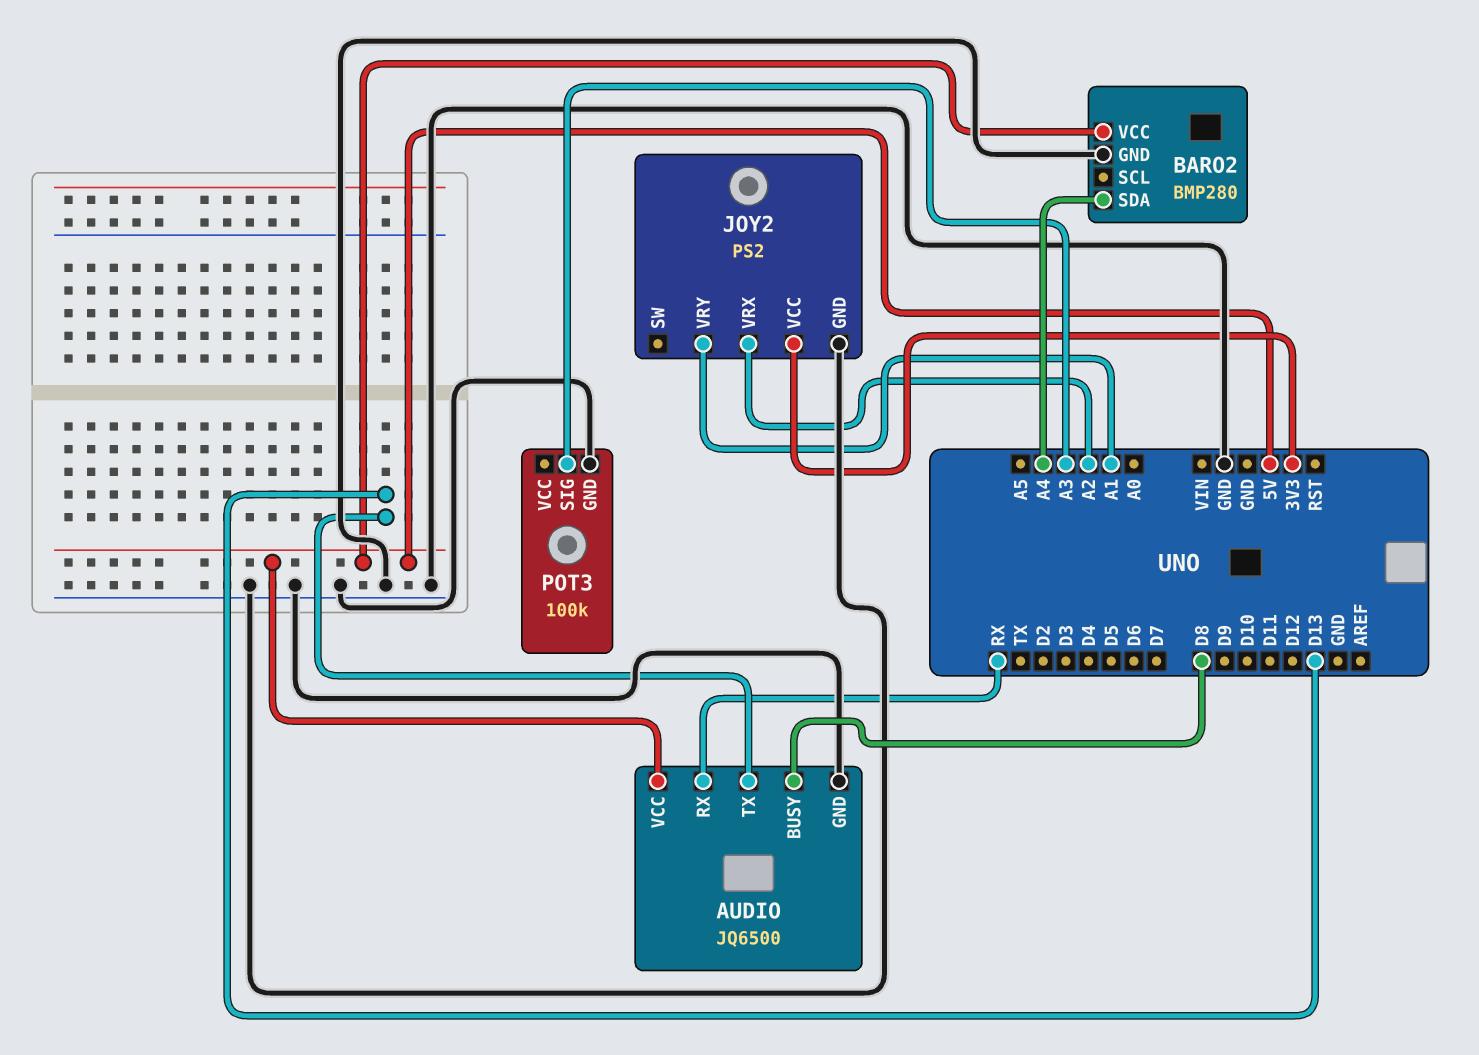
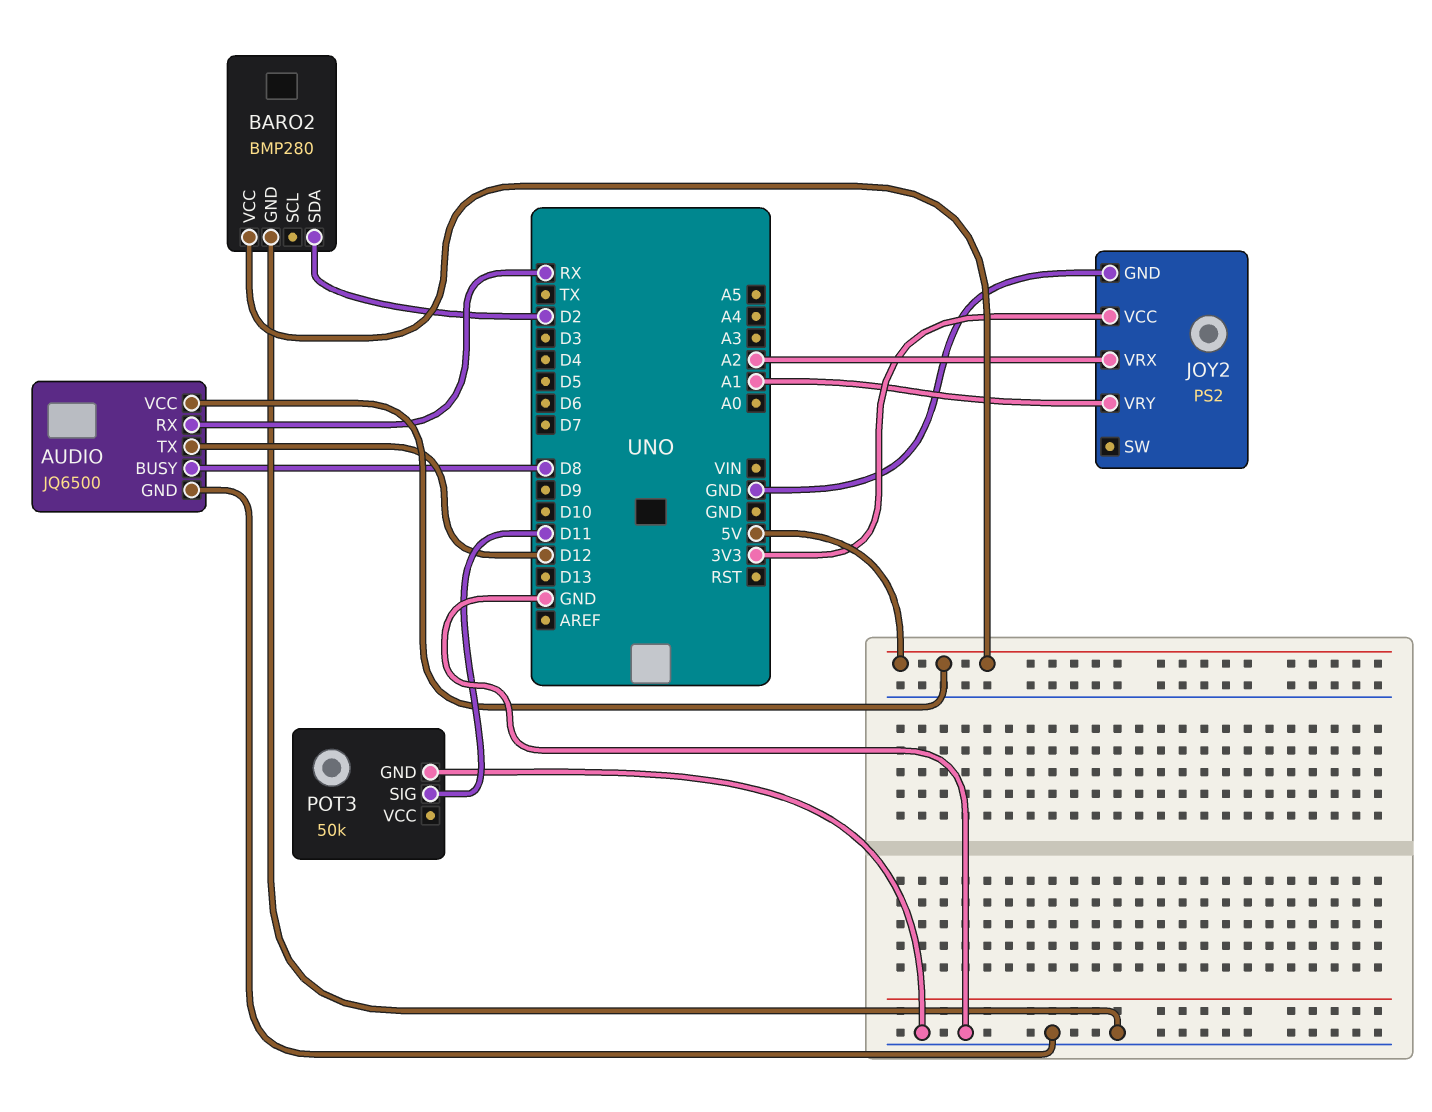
AUDIO pin TX: D13 -> D12
BARO2 pin SDA: A4 -> D2
POT3: 100k -> 50k
POT3 pin SIG: A3 -> D11

